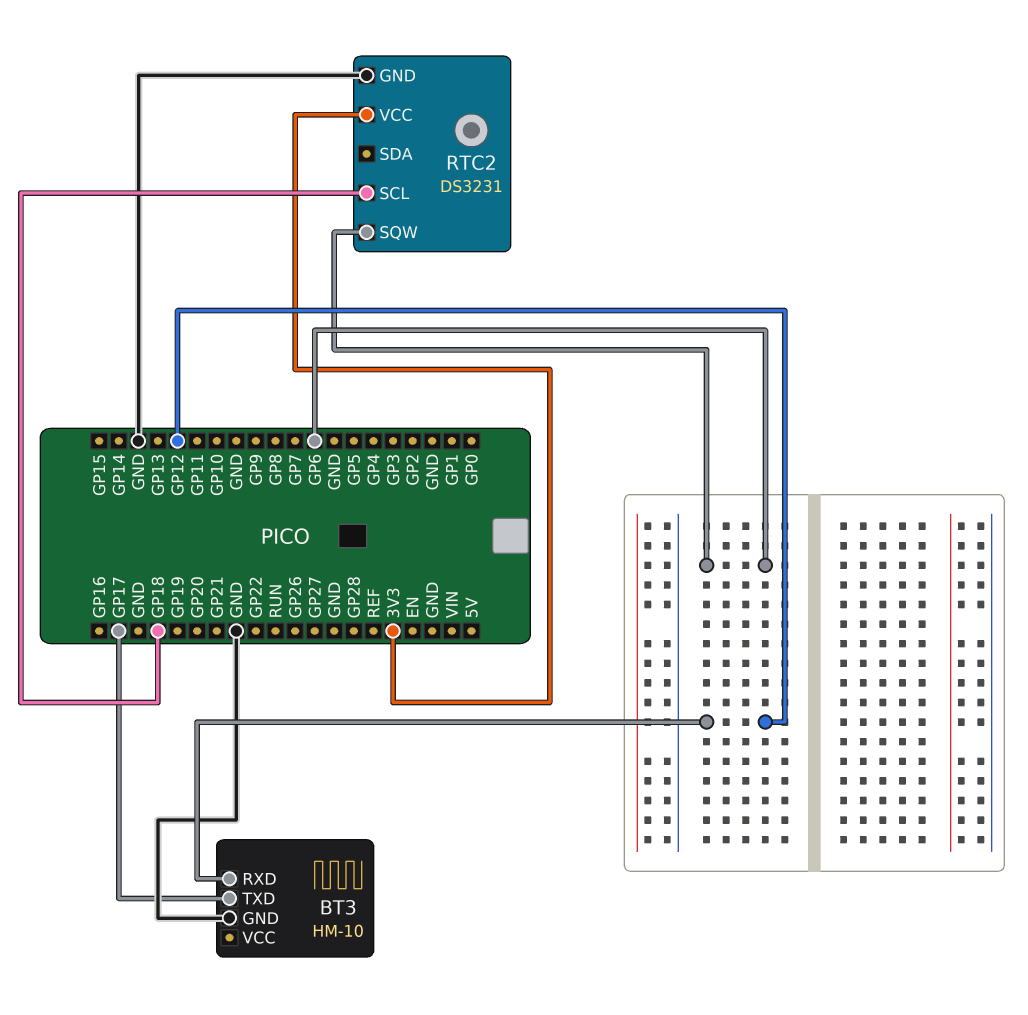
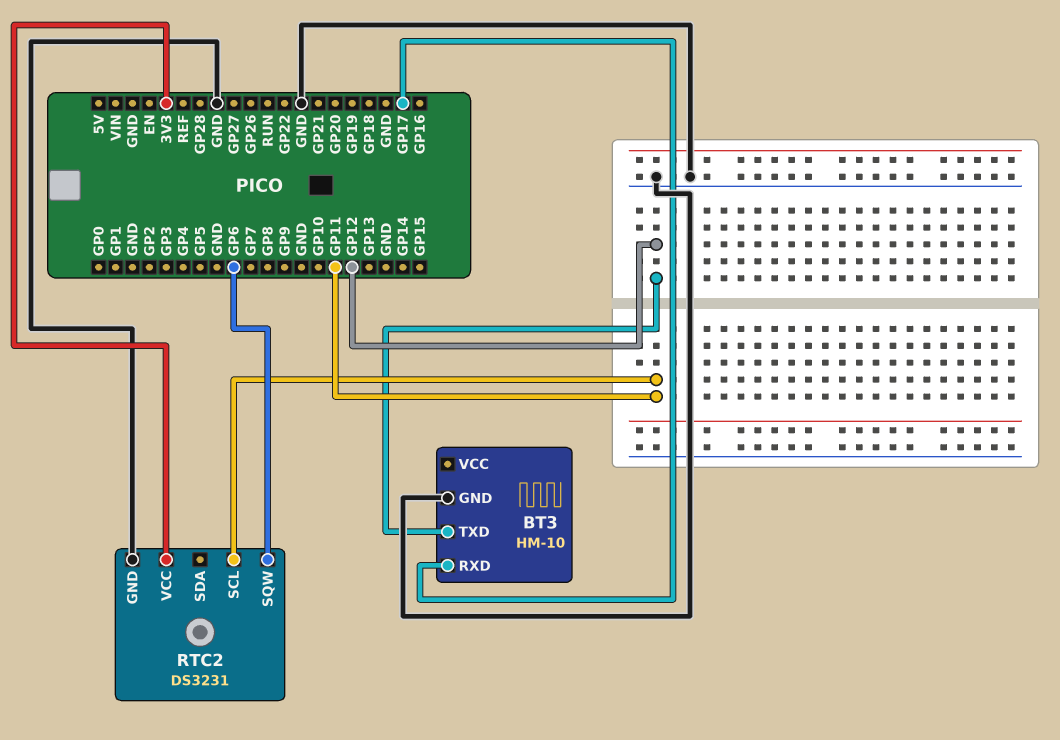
BT3 pin RXD: GP12 -> GP17
BT3 pin TXD: GP17 -> GP12
RTC2 pin SCL: GP18 -> GP11

